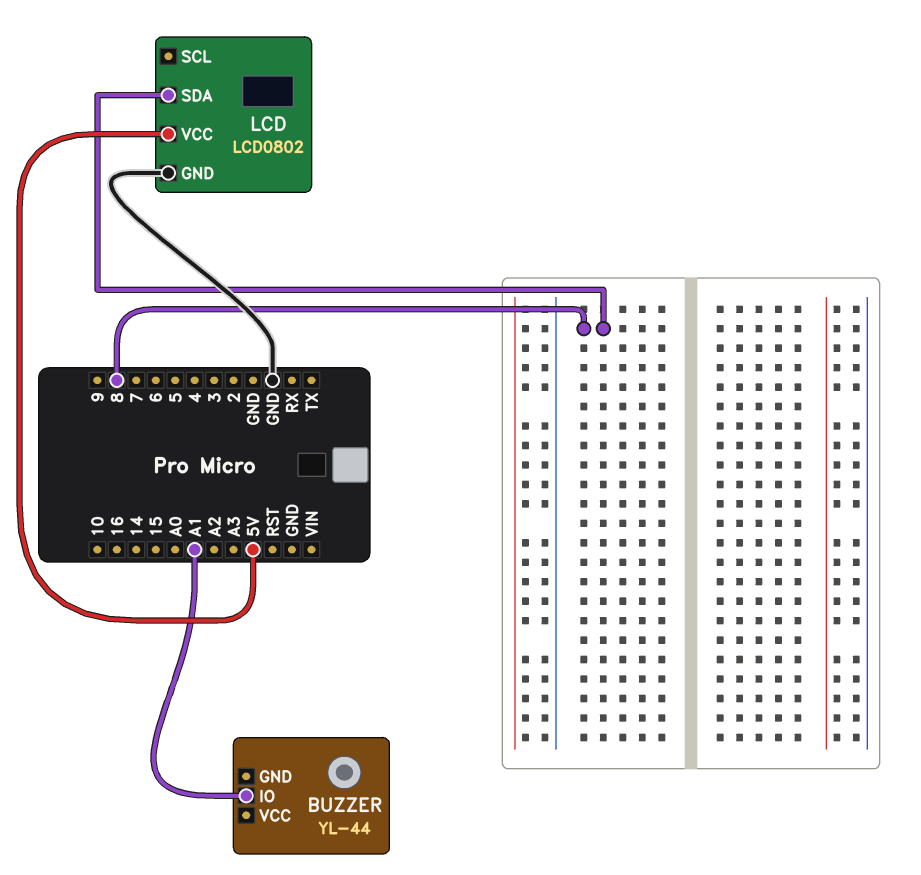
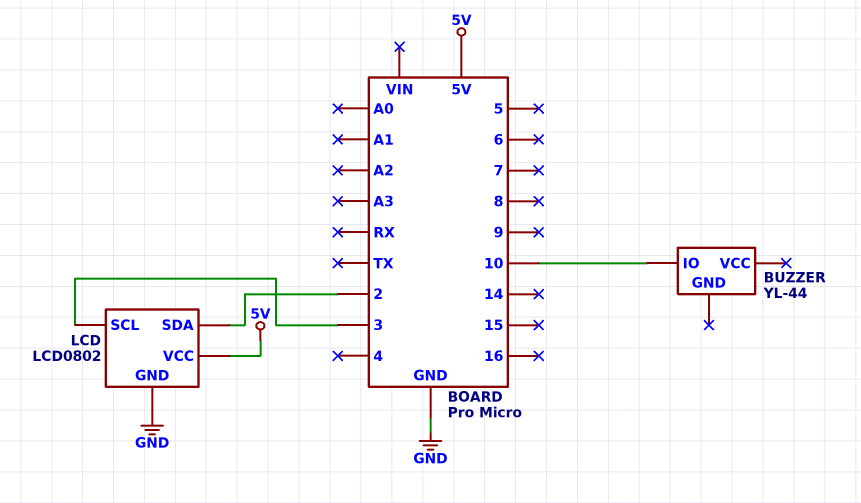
BUZZER pin IO: A1 -> 10
LCD pin SCL: none -> 3
LCD pin SDA: 8 -> 2

